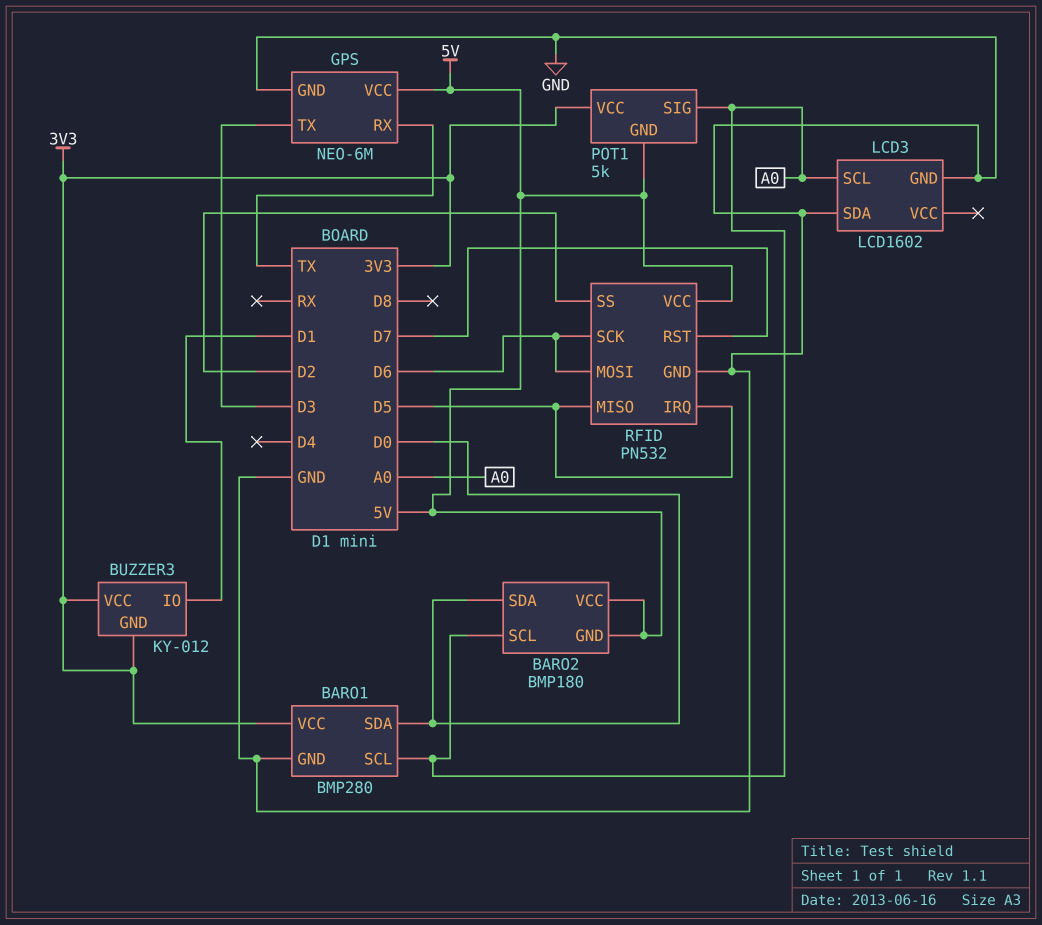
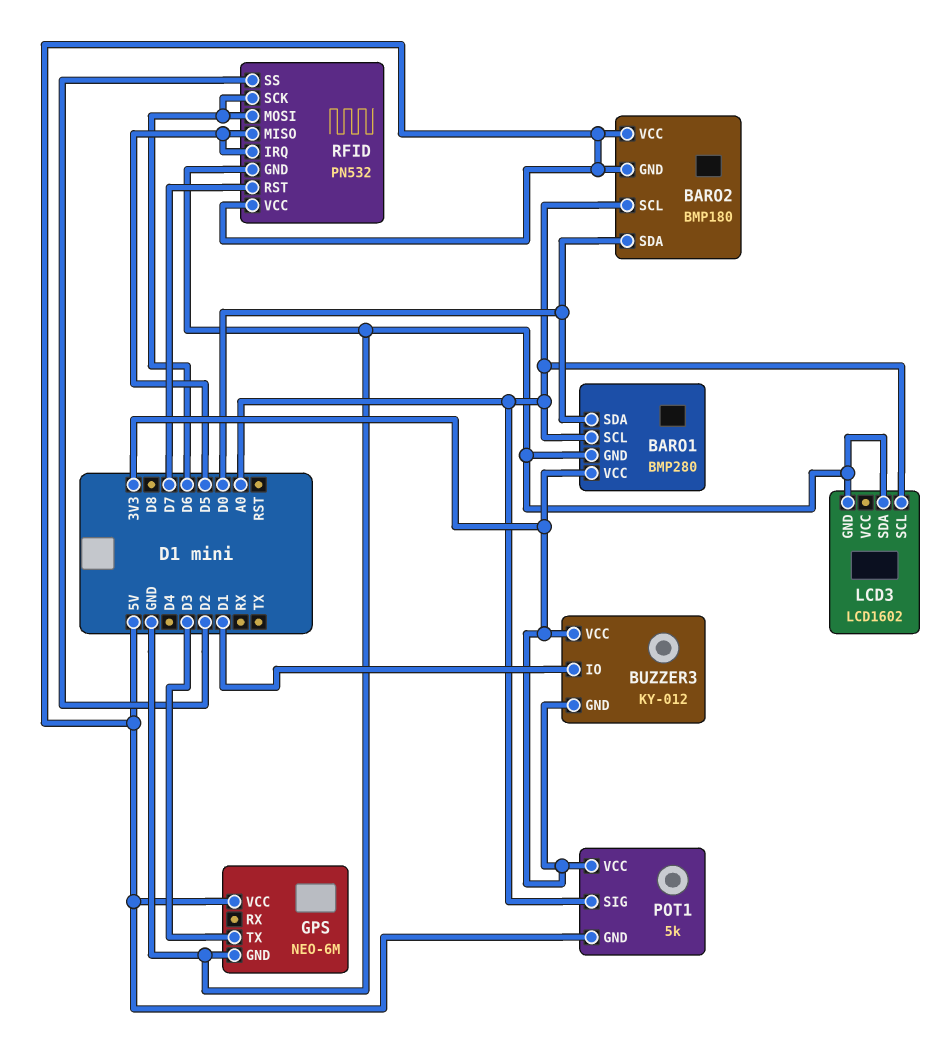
GPS pin RX: TX -> none

